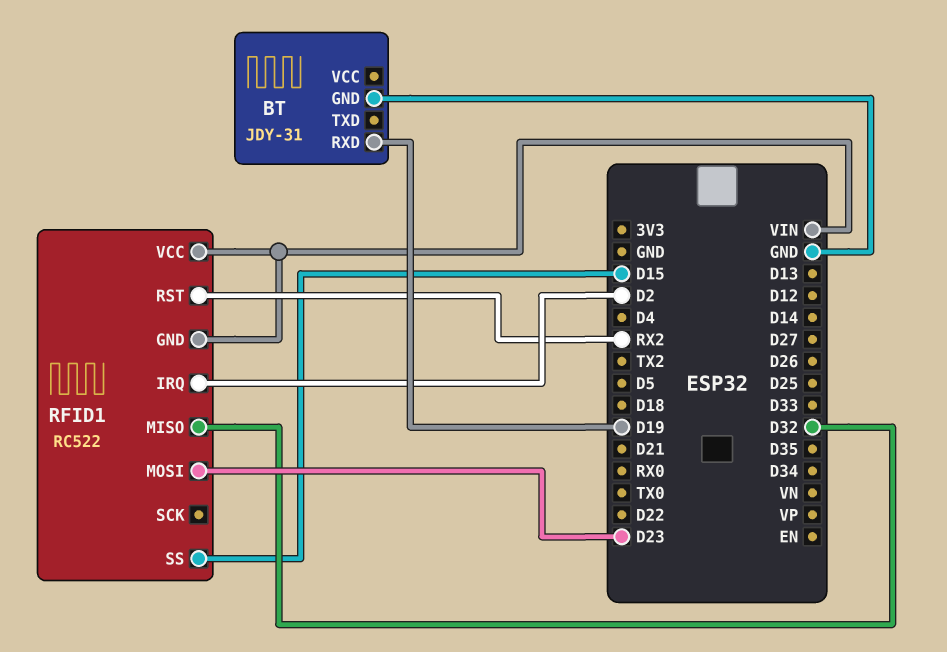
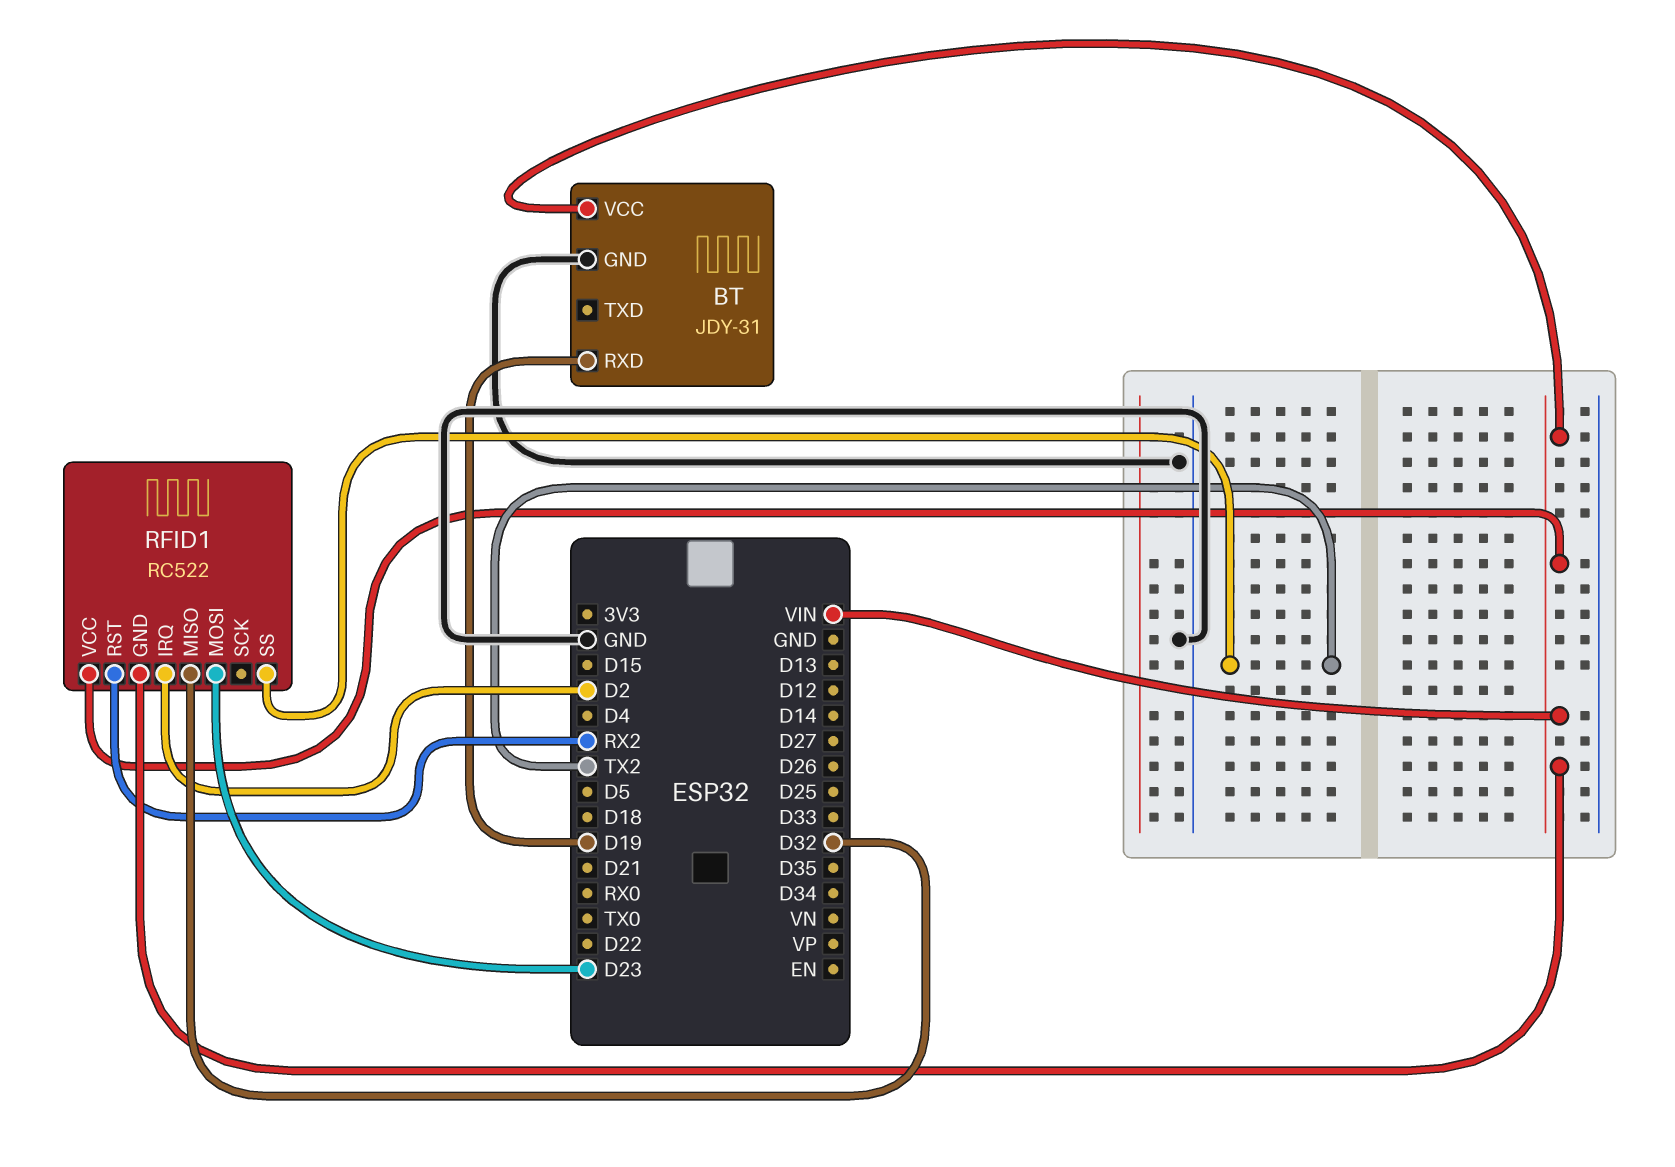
BT pin VCC: none -> VIN
RFID1 pin SS: D15 -> TX2

